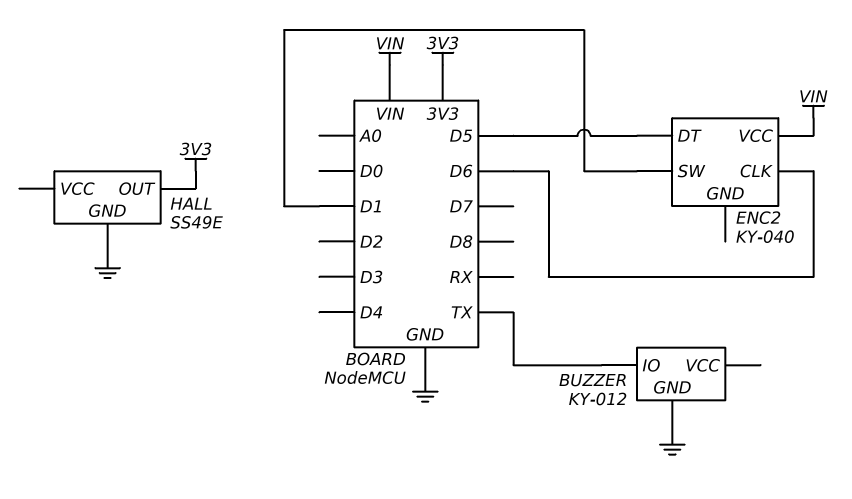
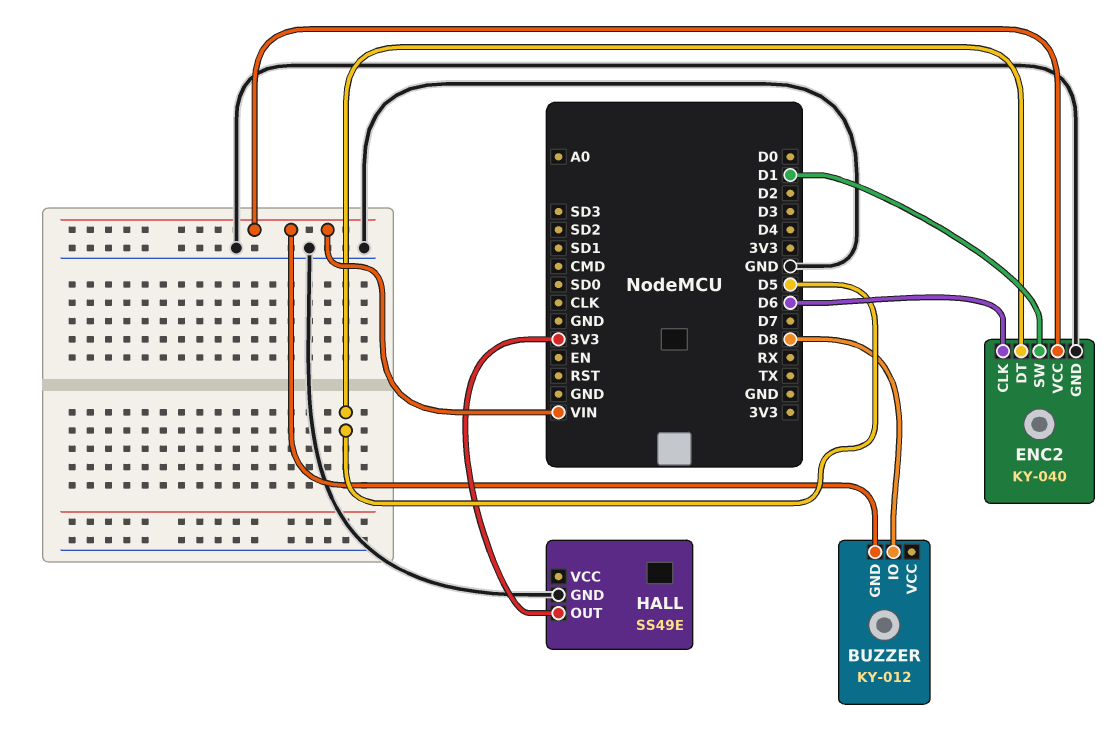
BUZZER pin GND: GND -> VIN
BUZZER pin IO: TX -> D8
ENC2 pin GND: none -> GND

